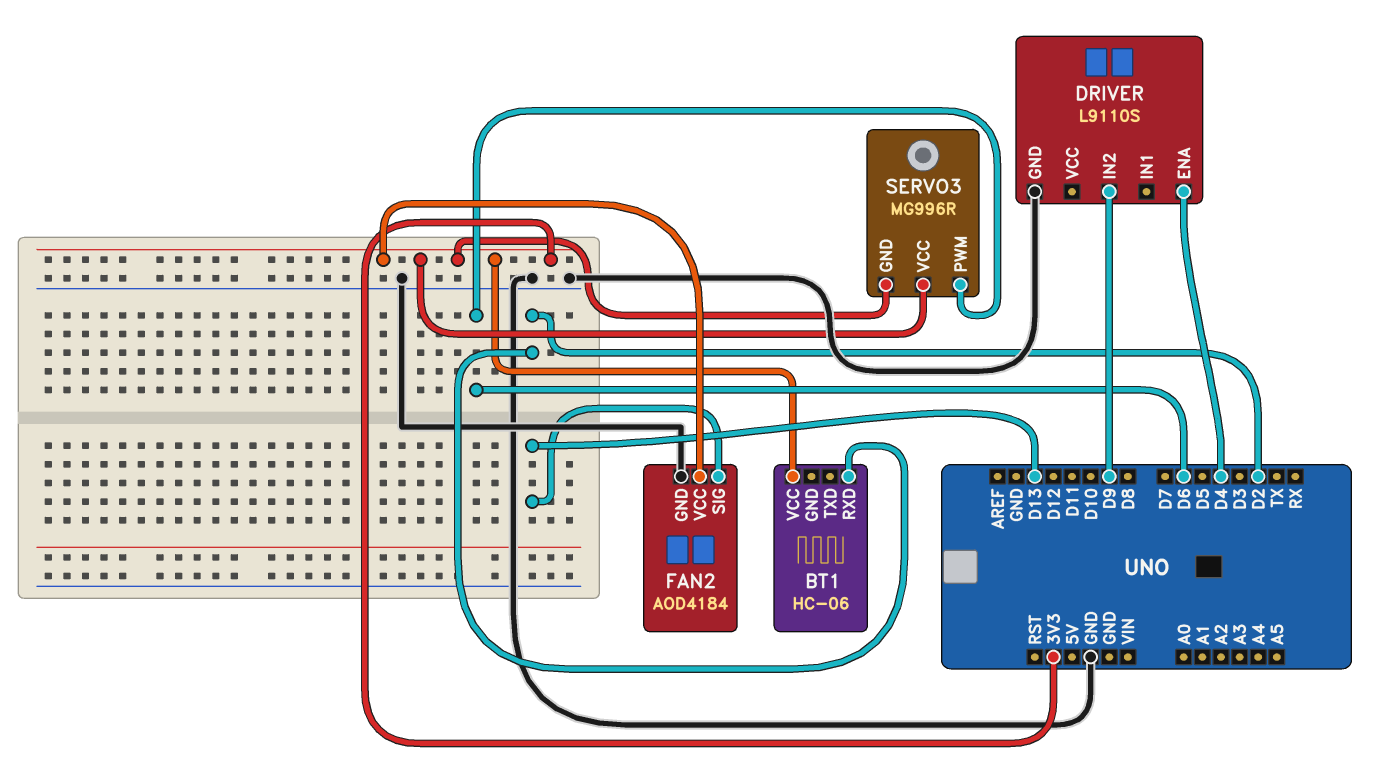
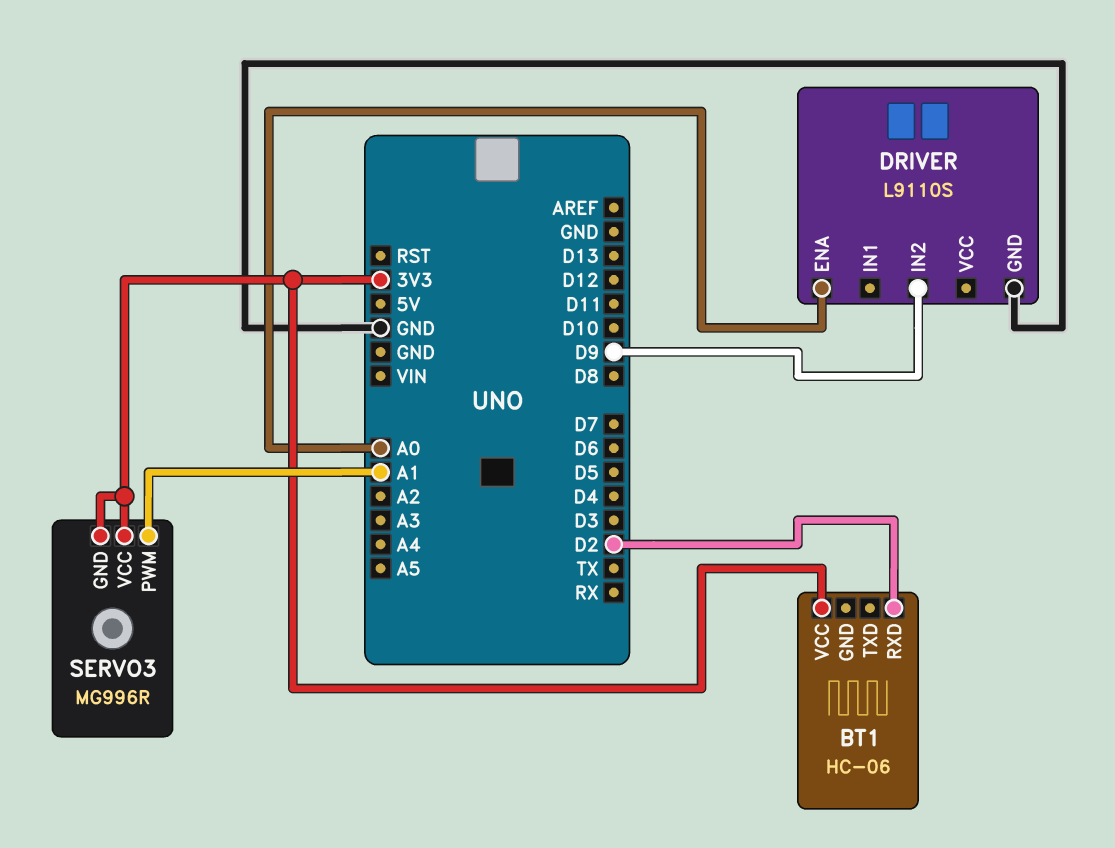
DRIVER pin ENA: D4 -> A0
FAN2: AOD4184 -> none
FAN2 pin GND: GND -> none
FAN2 pin SIG: D13 -> none
FAN2 pin VCC: 3V3 -> none
SERVO3 pin PWM: D6 -> A1

